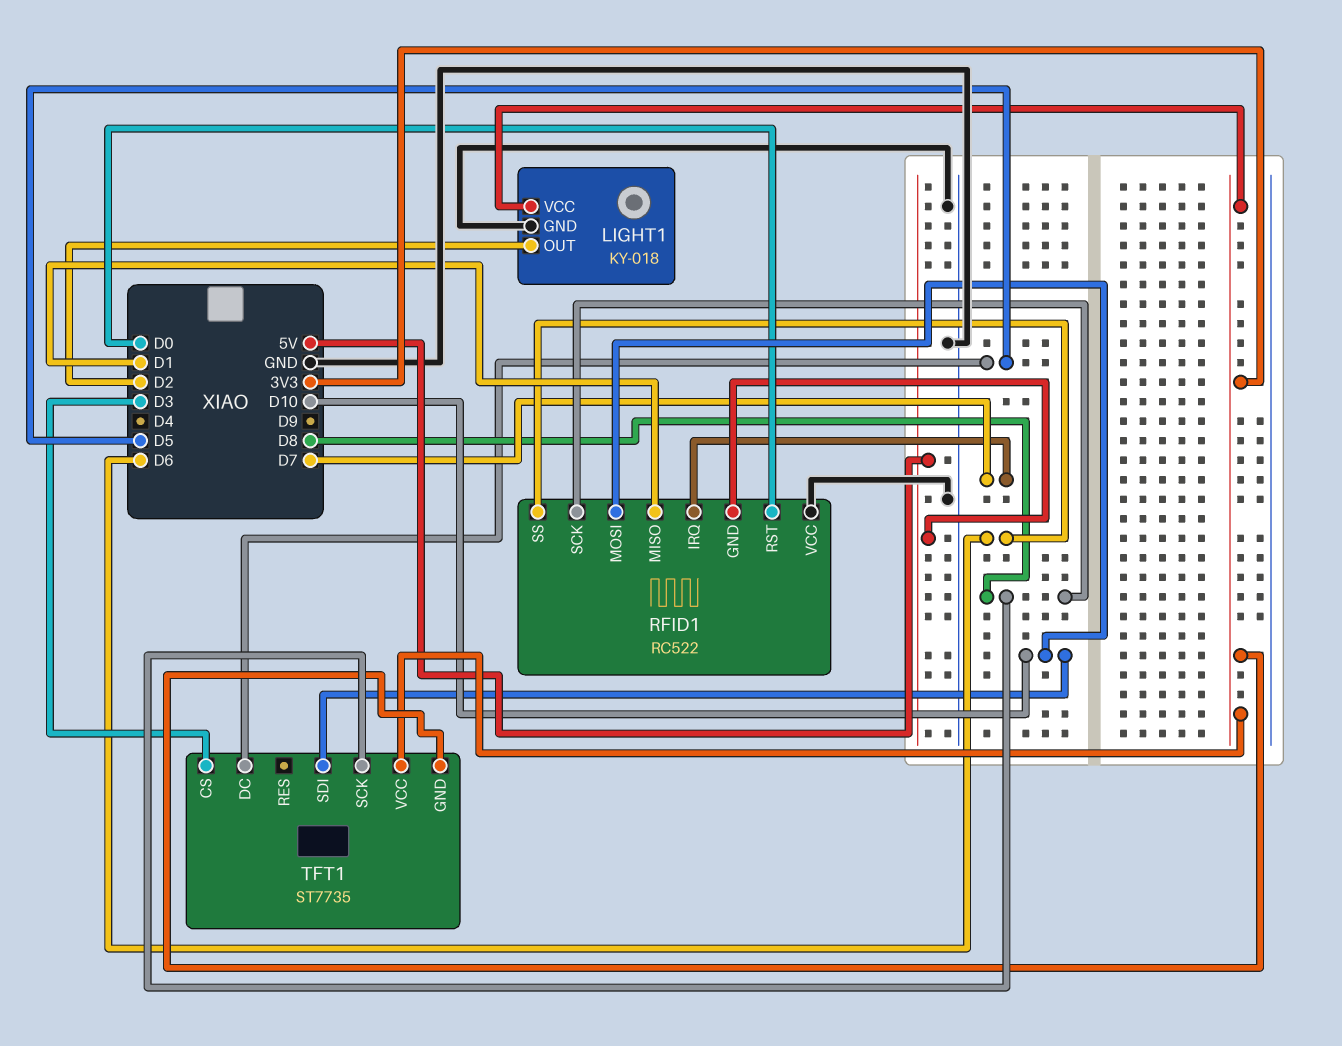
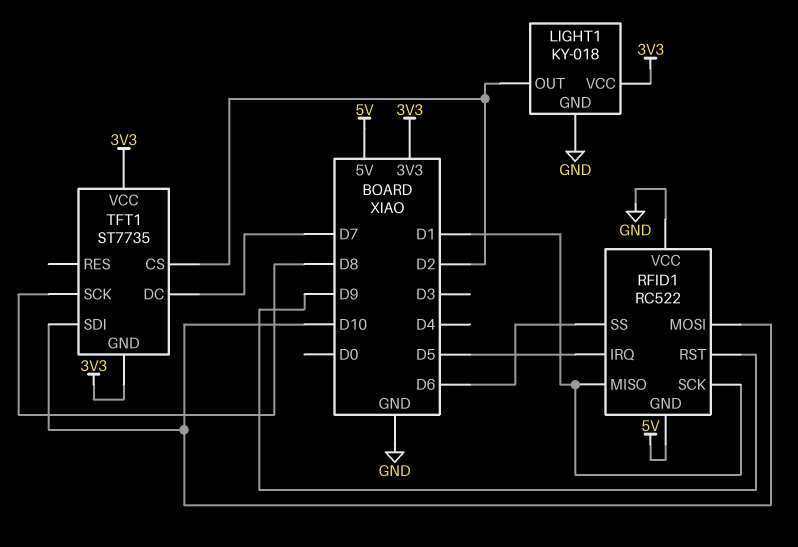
RFID1 pin IRQ: D7 -> D5
RFID1 pin RST: D0 -> D9
RFID1 pin SCK: D8 -> D1
TFT1 pin CS: D3 -> D2
TFT1 pin DC: D5 -> D7

